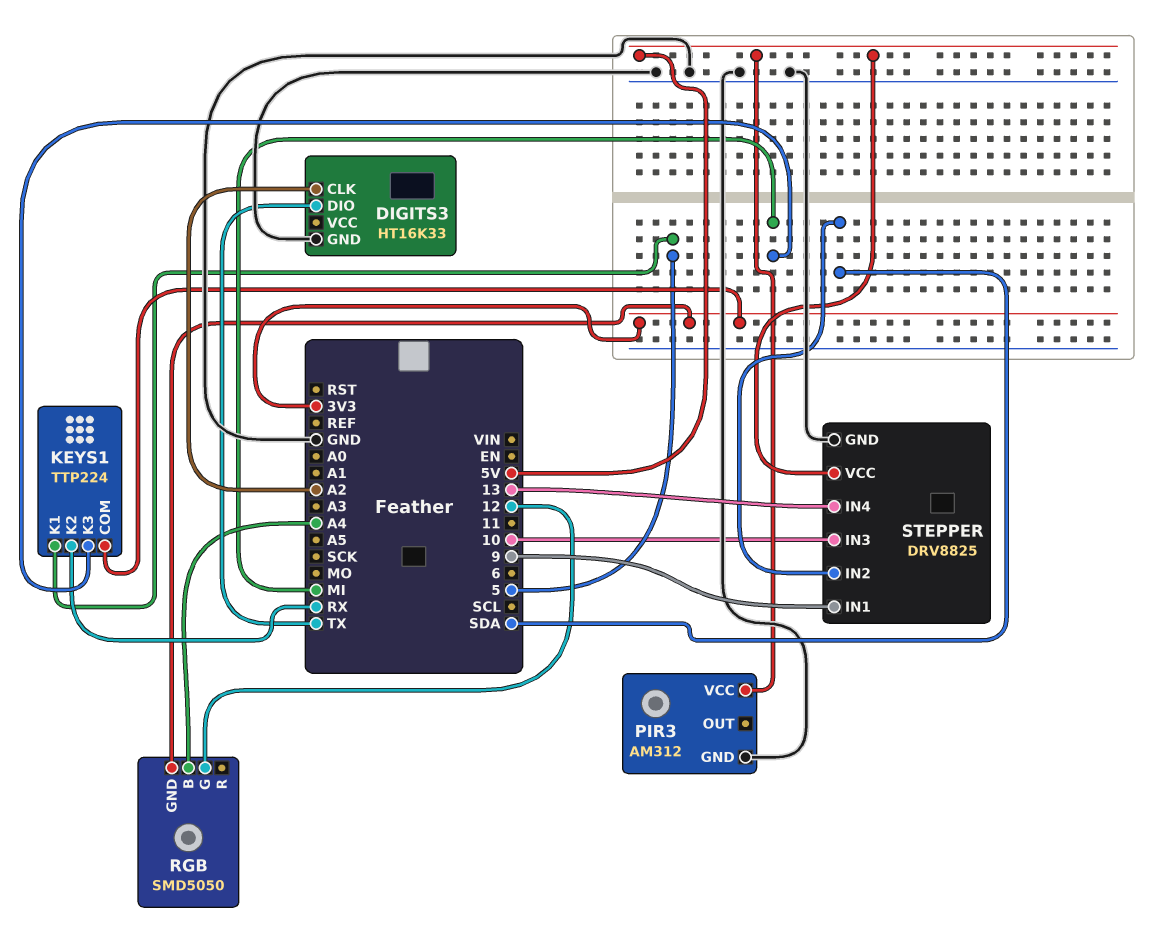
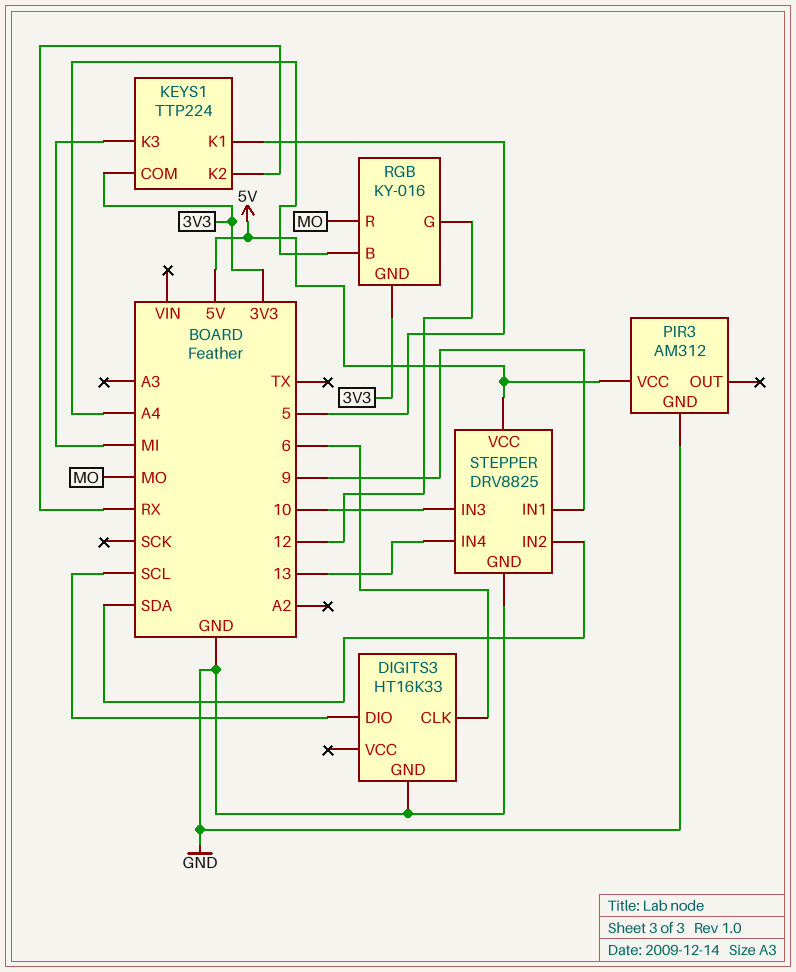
DIGITS3 pin CLK: A2 -> 6
DIGITS3 pin DIO: TX -> SCL
RGB: SMD5050 -> KY-016
RGB pin R: none -> MO

